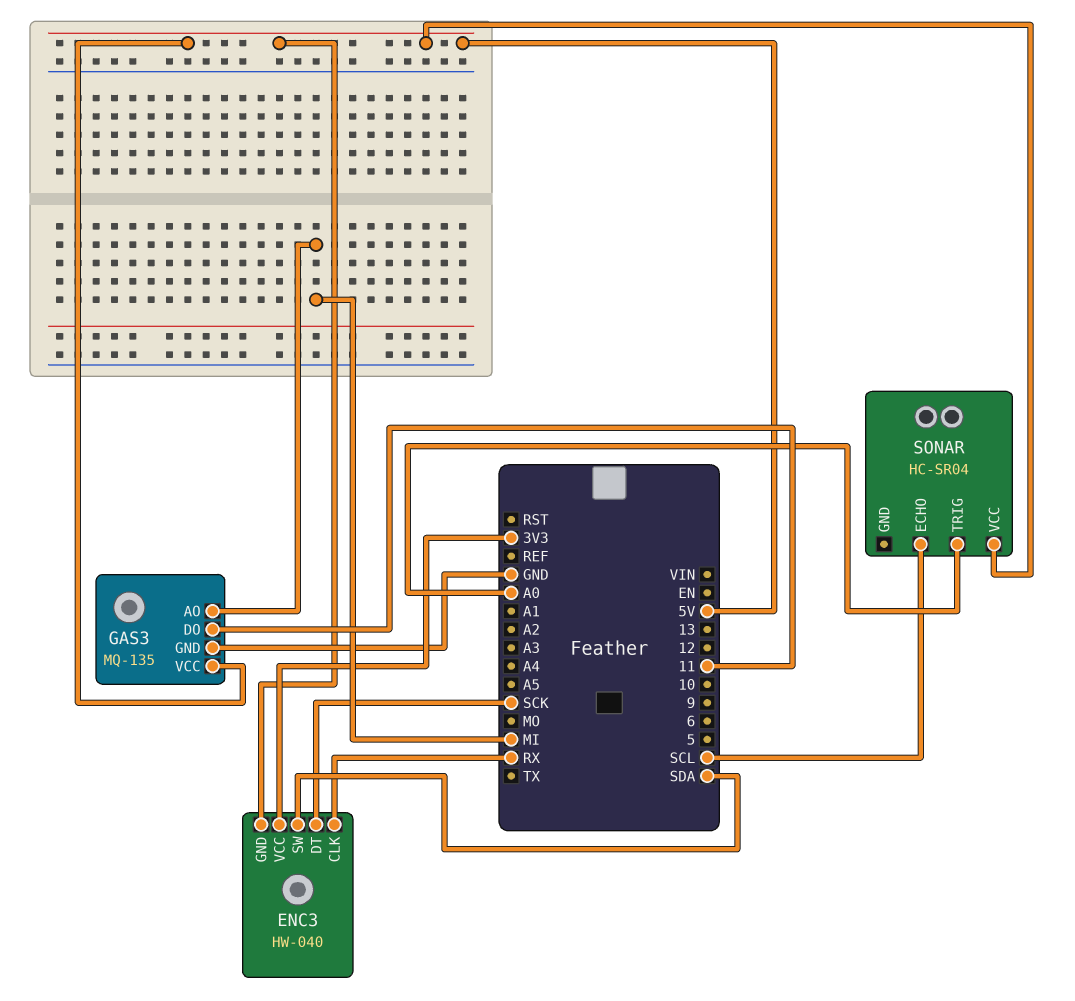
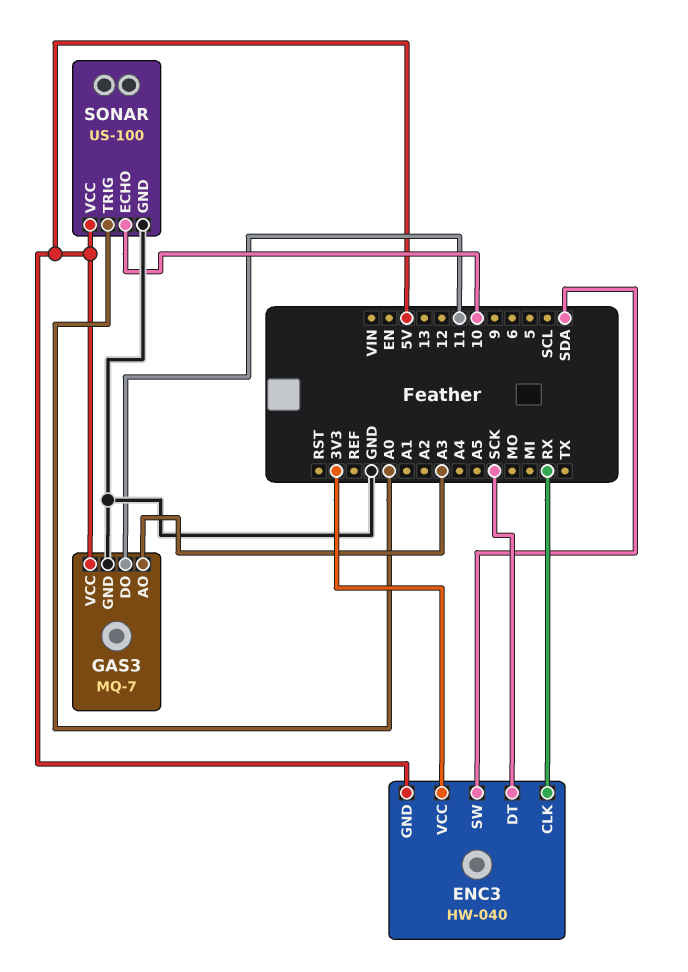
GAS3: MQ-135 -> MQ-7
GAS3 pin AO: MI -> A3
SONAR: HC-SR04 -> US-100
SONAR pin ECHO: SCL -> 10
SONAR pin GND: none -> GND

